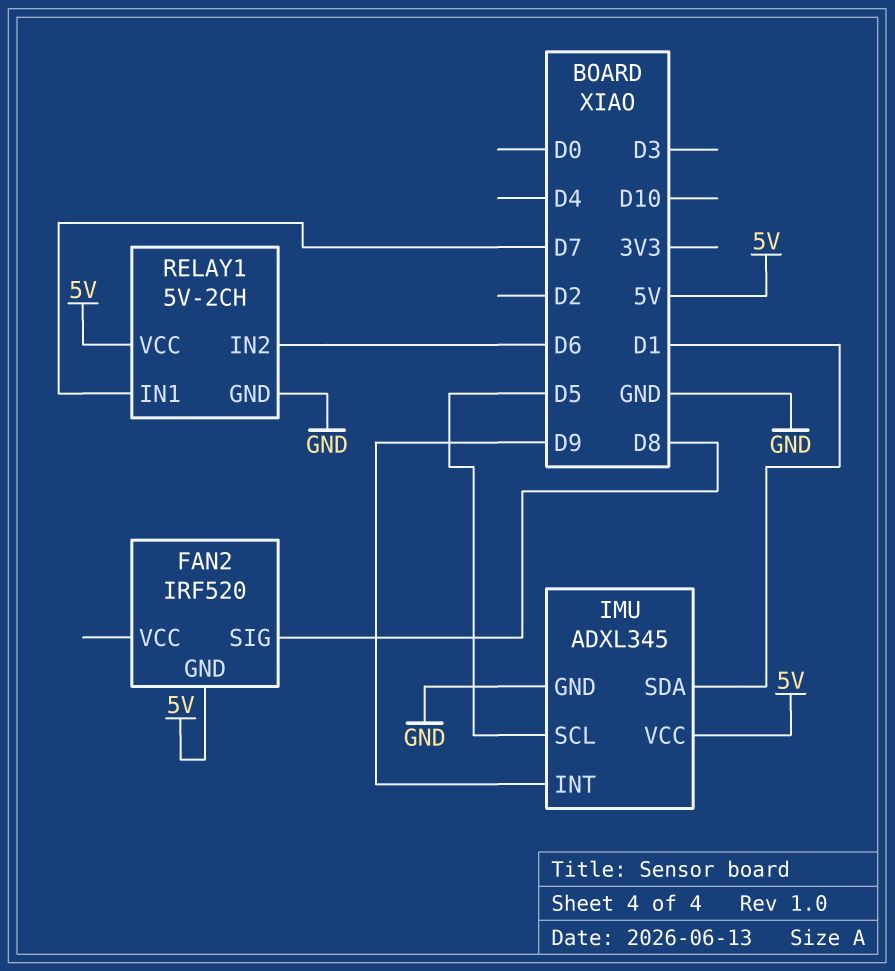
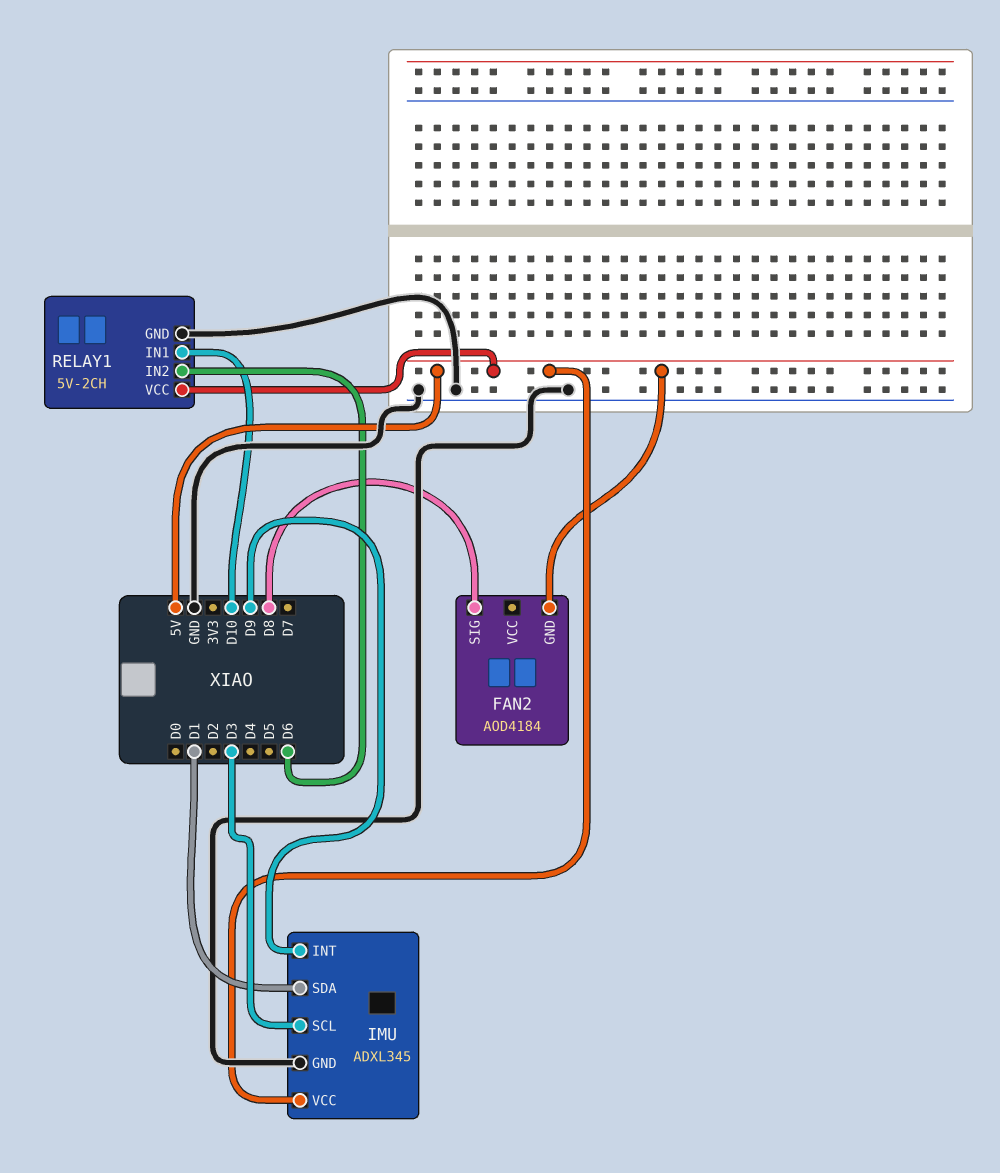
FAN2: IRF520 -> AOD4184
IMU pin SCL: D5 -> D3
RELAY1 pin IN1: D7 -> D10

